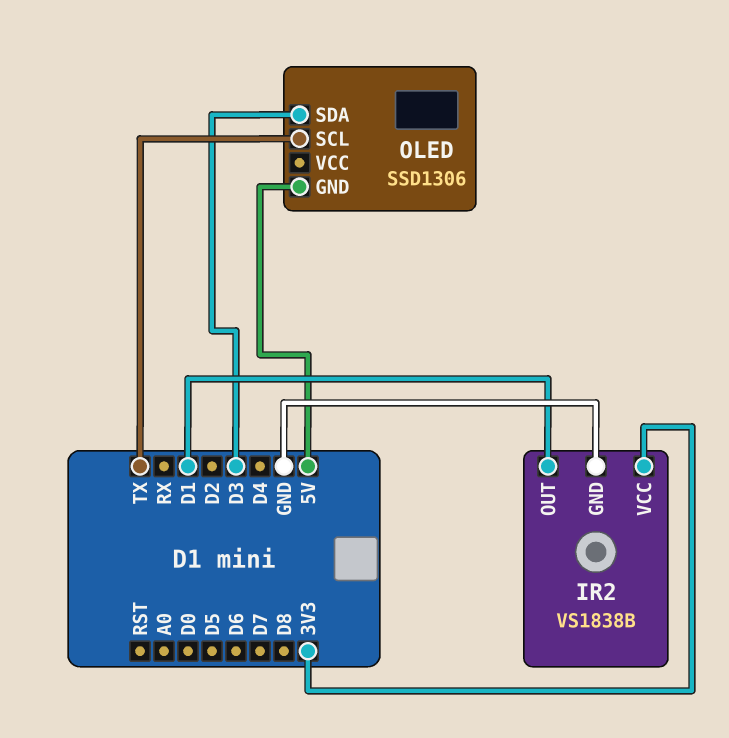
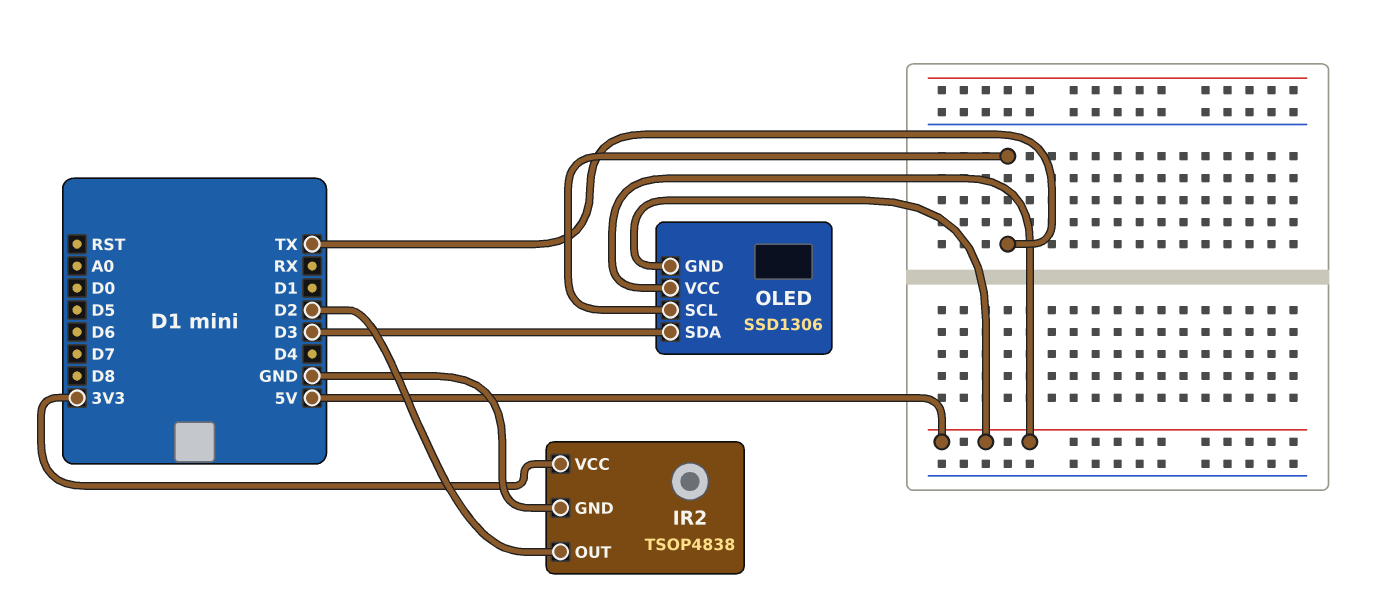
IR2: VS1838B -> TSOP4838
IR2 pin OUT: D1 -> D2
OLED pin VCC: none -> 5V

